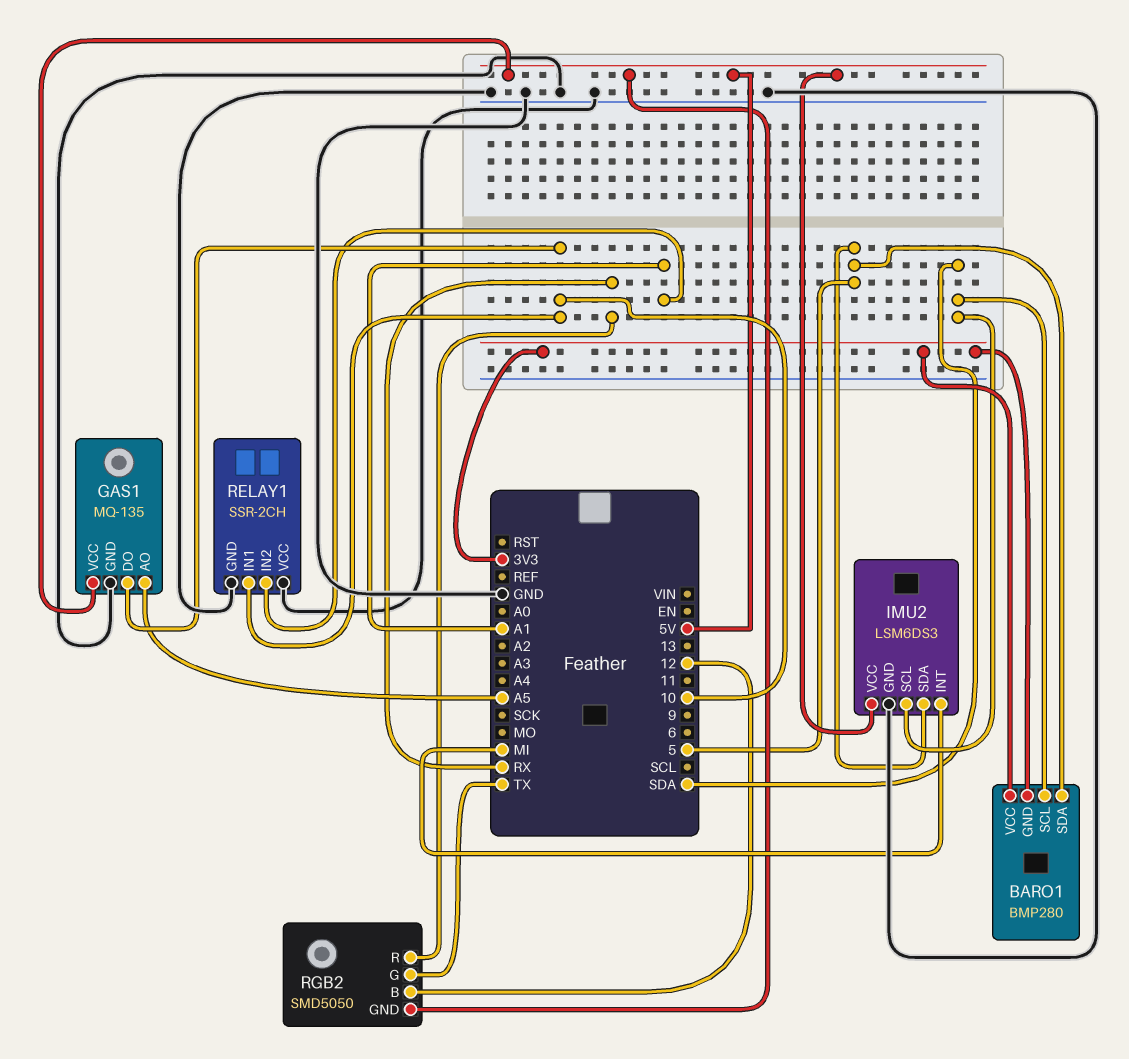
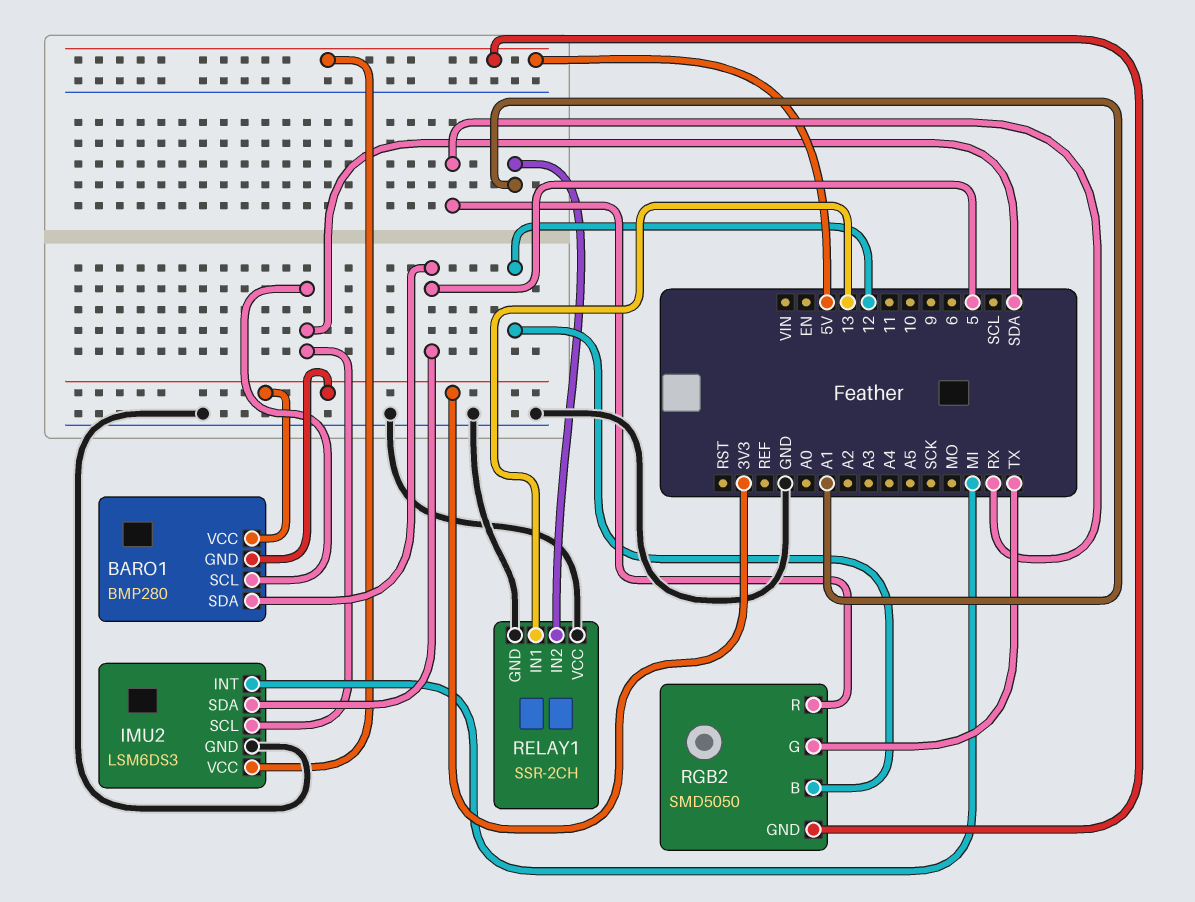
GAS1: MQ-135 -> none
GAS1 pin AO: A5 -> none
GAS1 pin DO: 10 -> none
GAS1 pin GND: GND -> none
GAS1 pin VCC: 5V -> none
RELAY1 pin IN1: 10 -> 13

